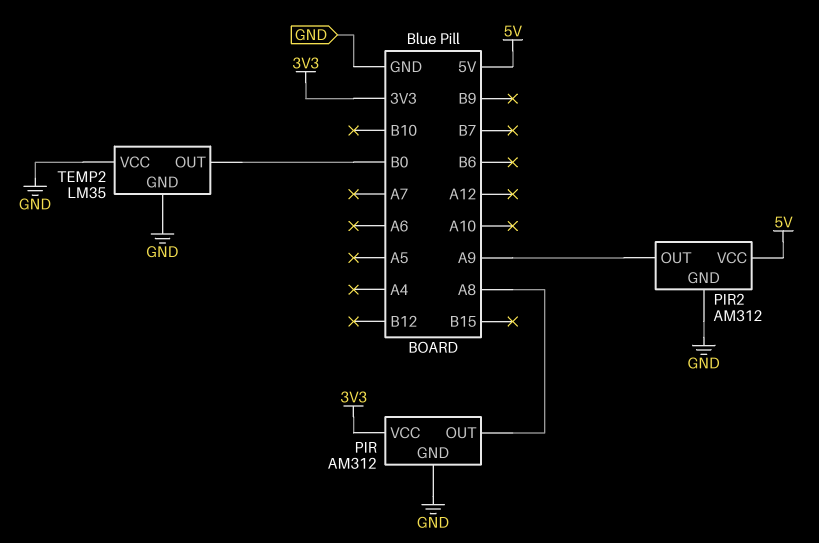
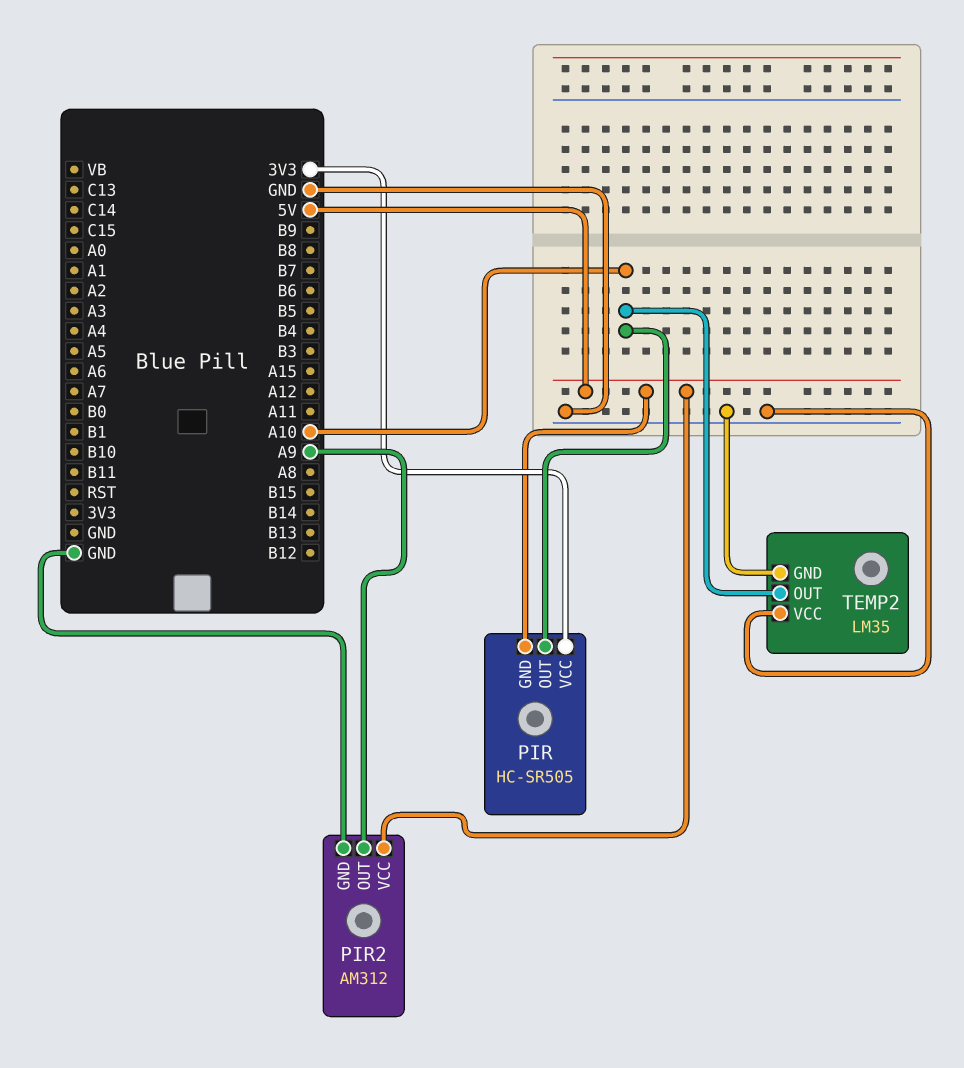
PIR: AM312 -> HC-SR505
PIR pin GND: GND -> 5V
PIR pin OUT: A8 -> A10
TEMP2 pin OUT: B0 -> A10

